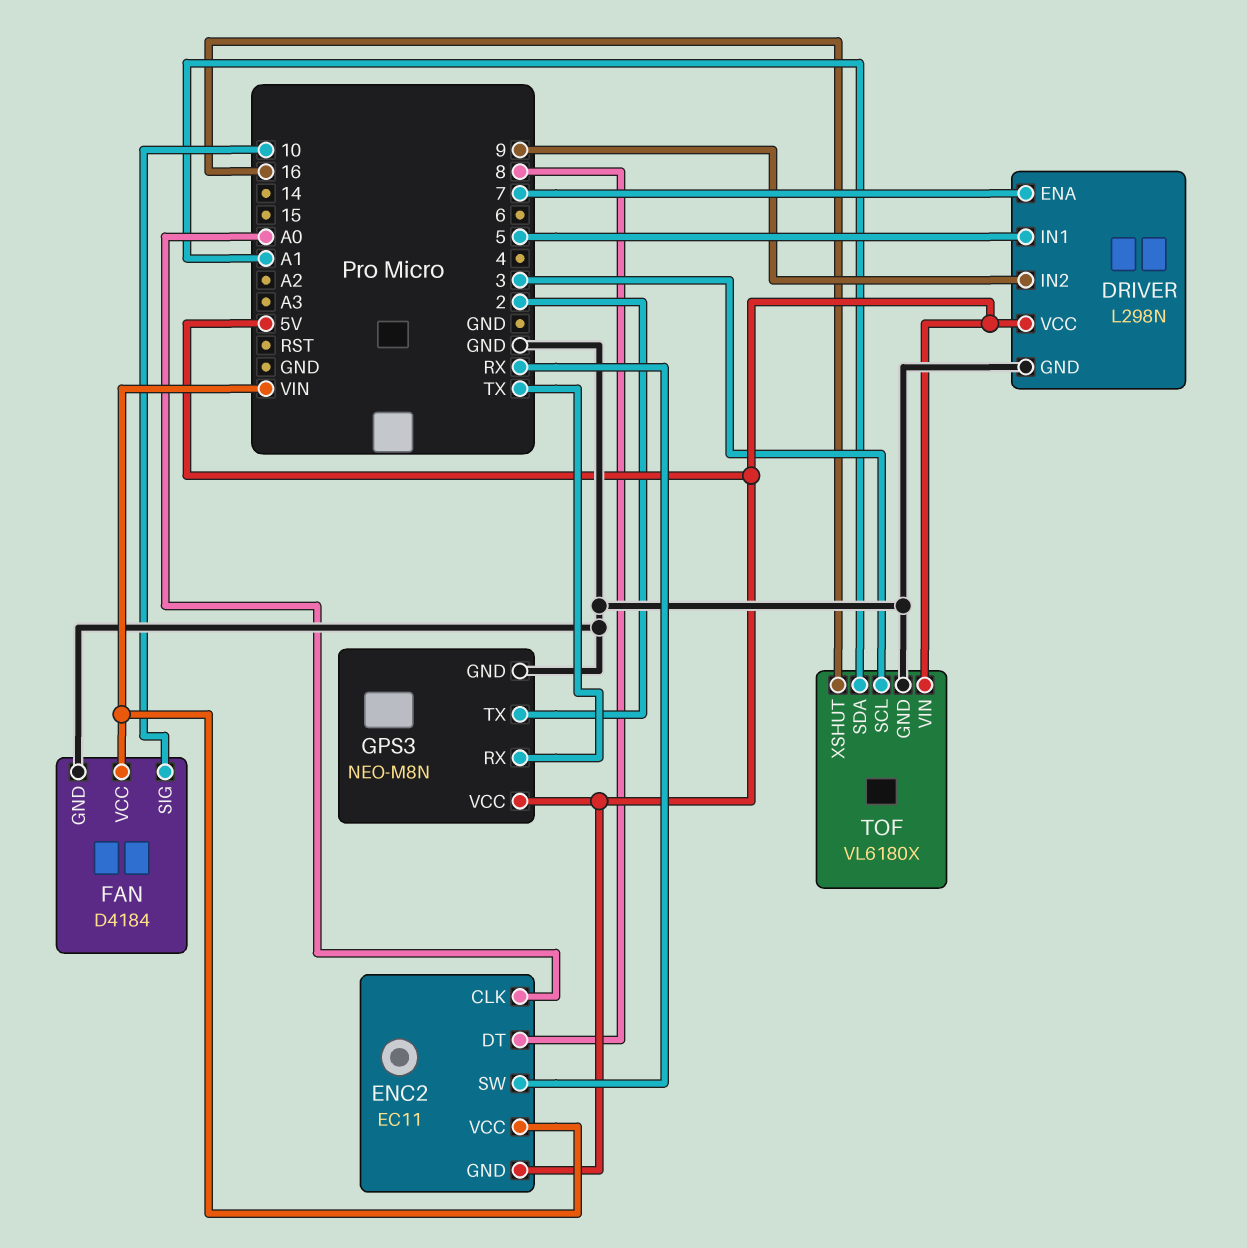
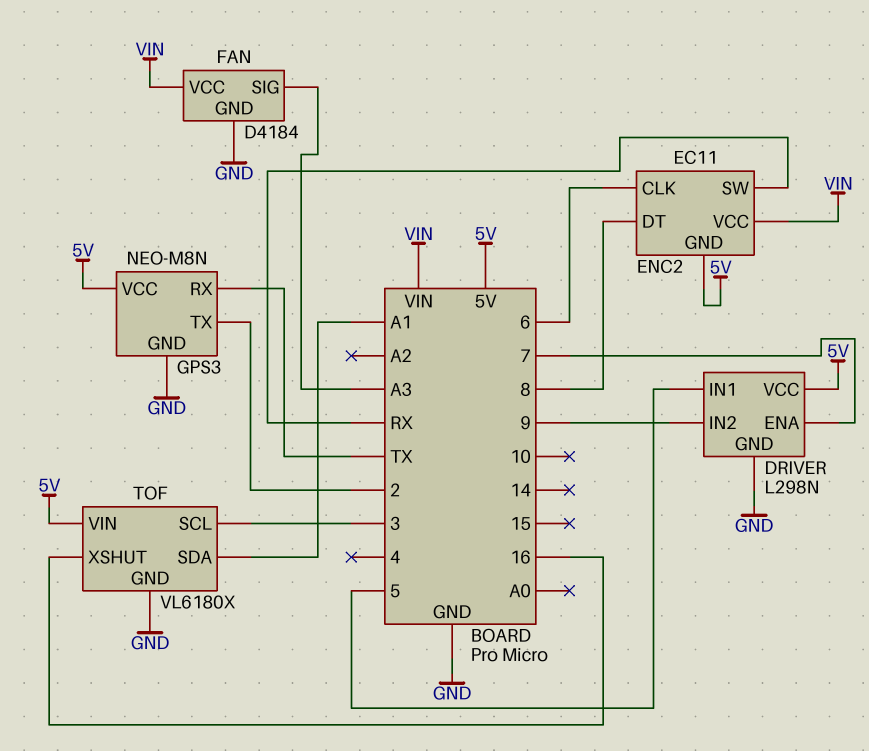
ENC2 pin CLK: A0 -> 6
FAN pin SIG: 10 -> A3

